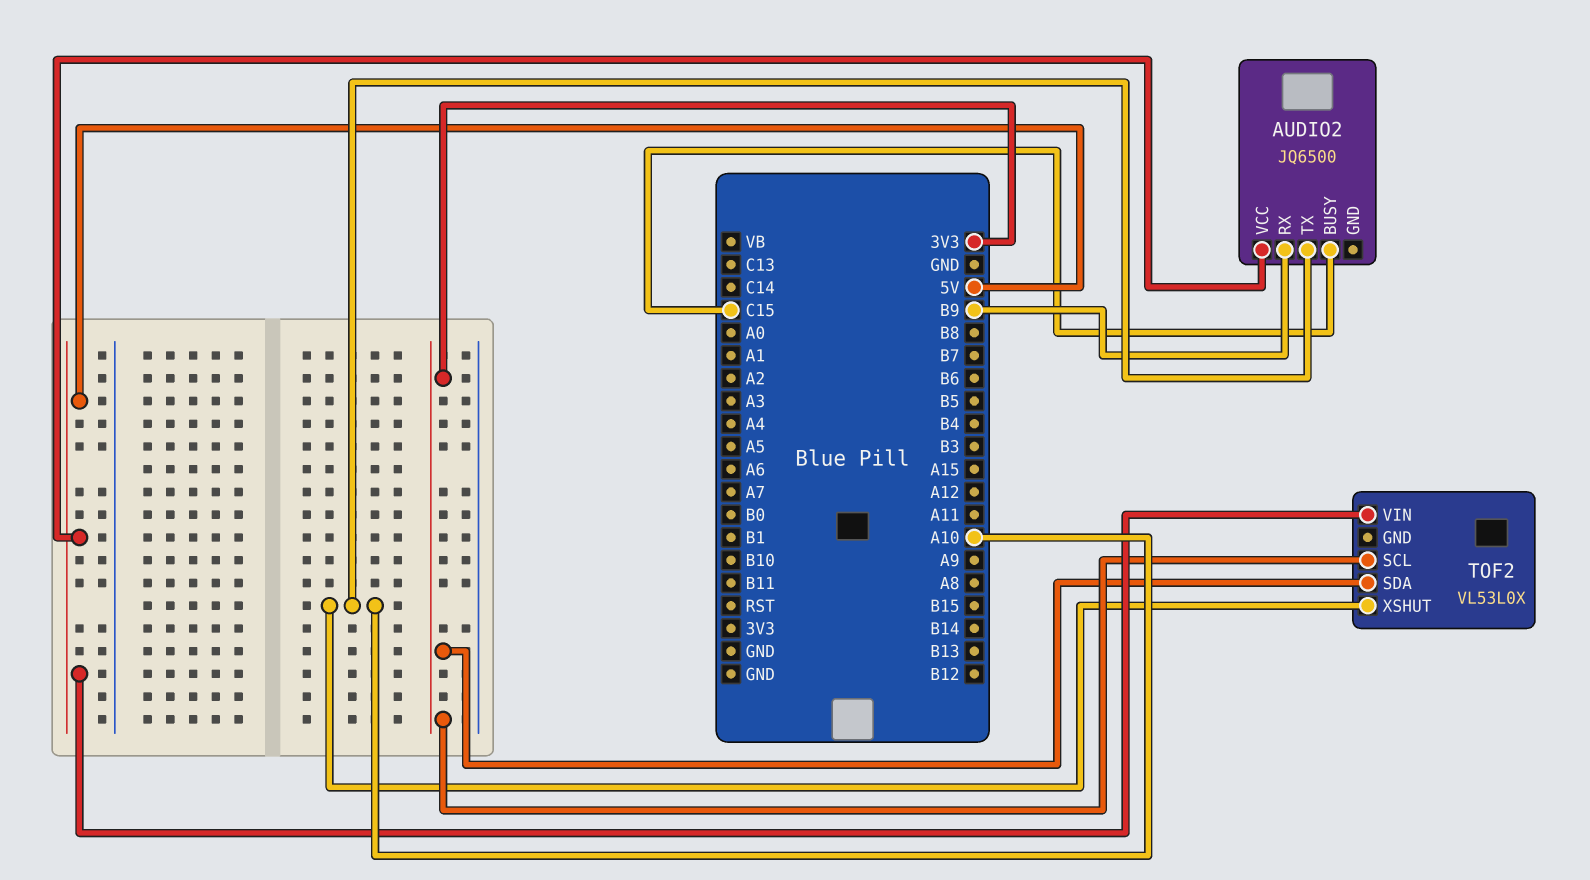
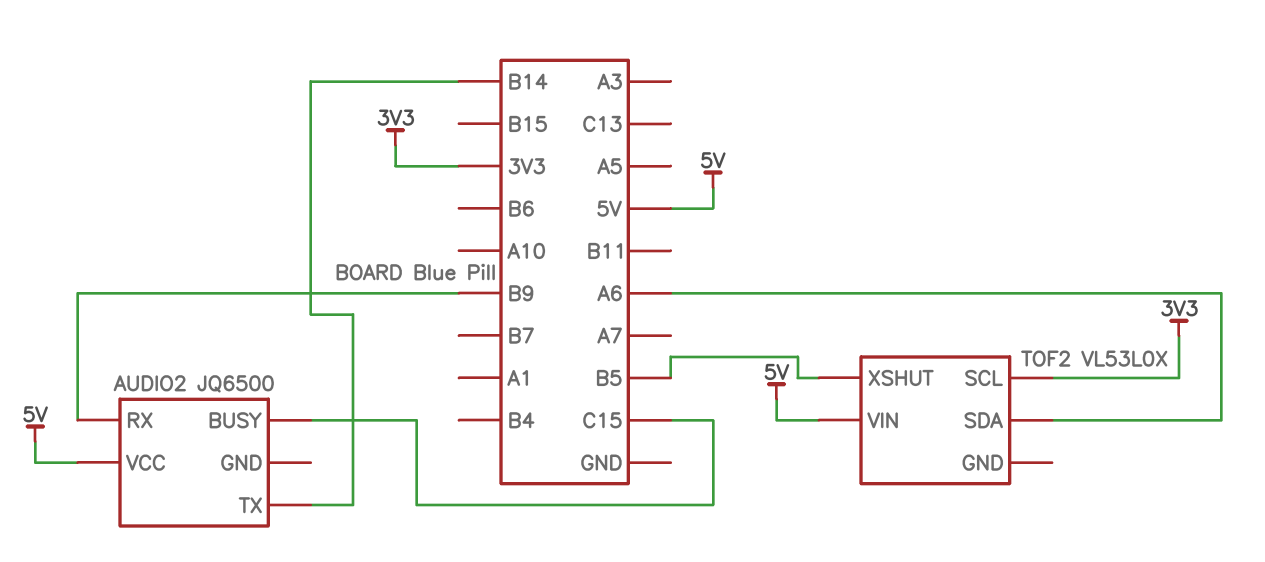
AUDIO2 pin TX: A10 -> B14
TOF2 pin SDA: 3V3 -> A6
TOF2 pin XSHUT: A10 -> B5

